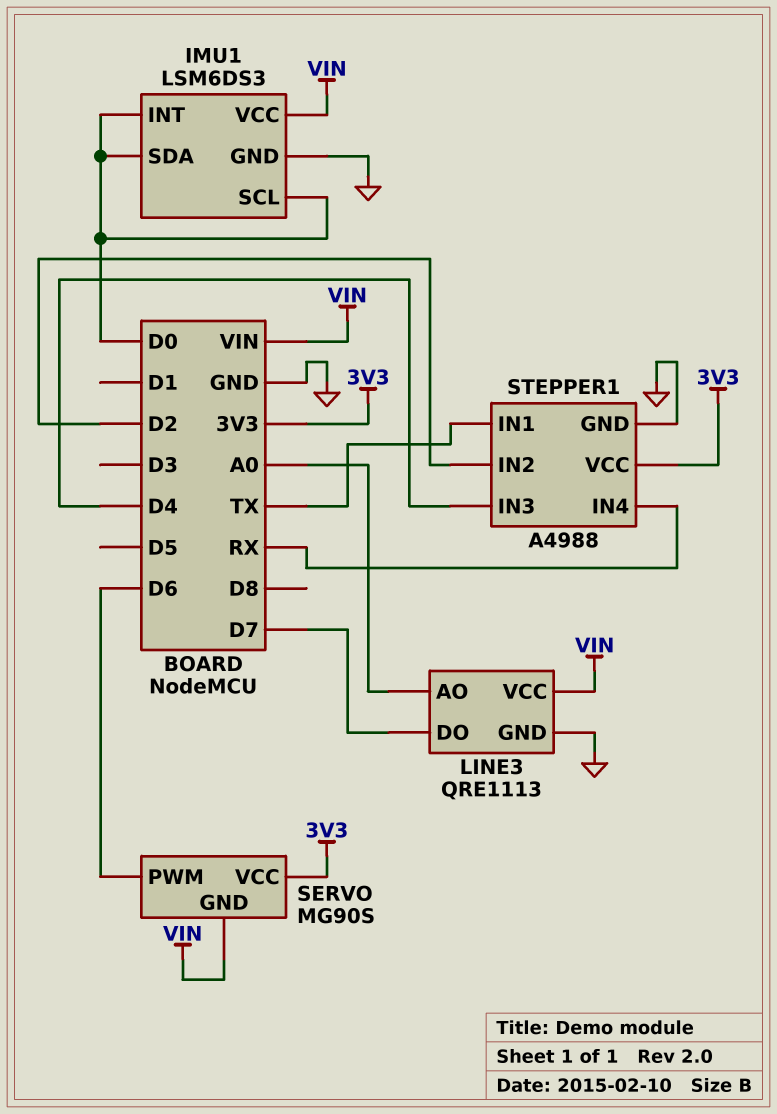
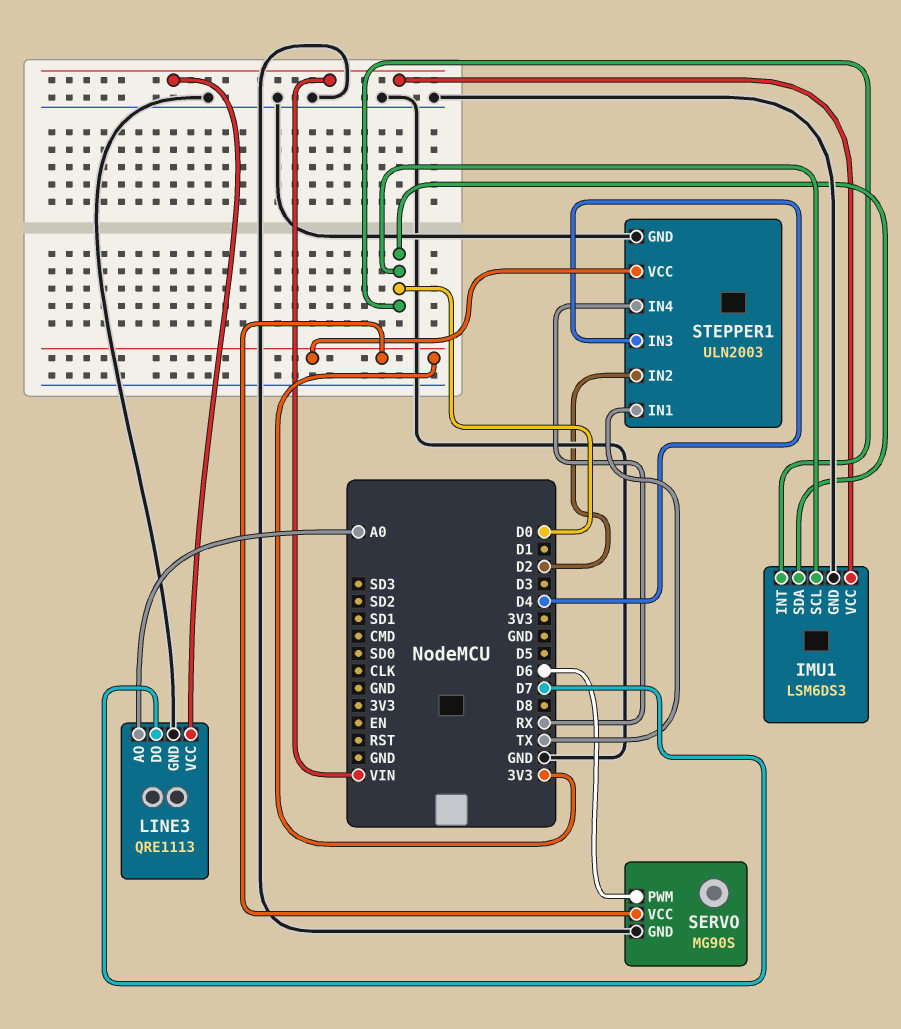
SERVO pin GND: VIN -> GND
STEPPER1: A4988 -> ULN2003

